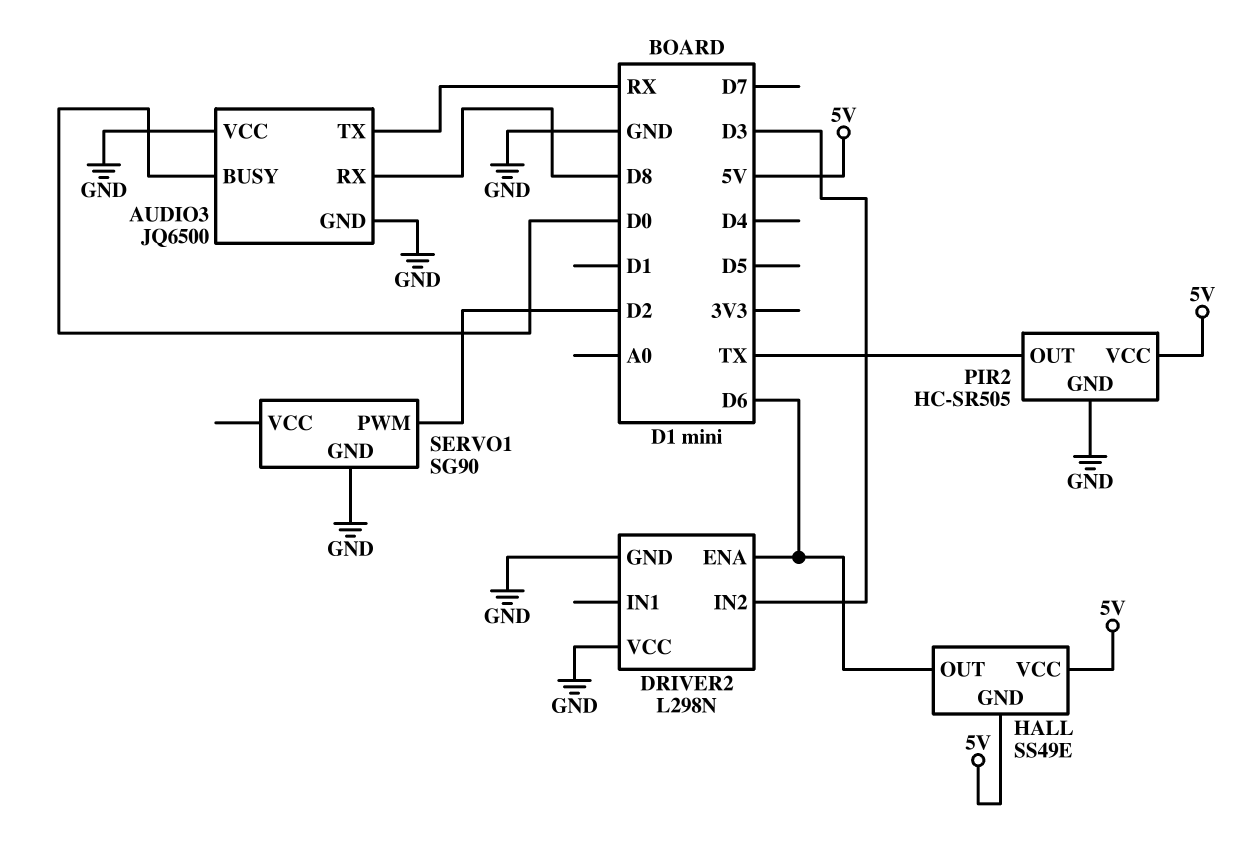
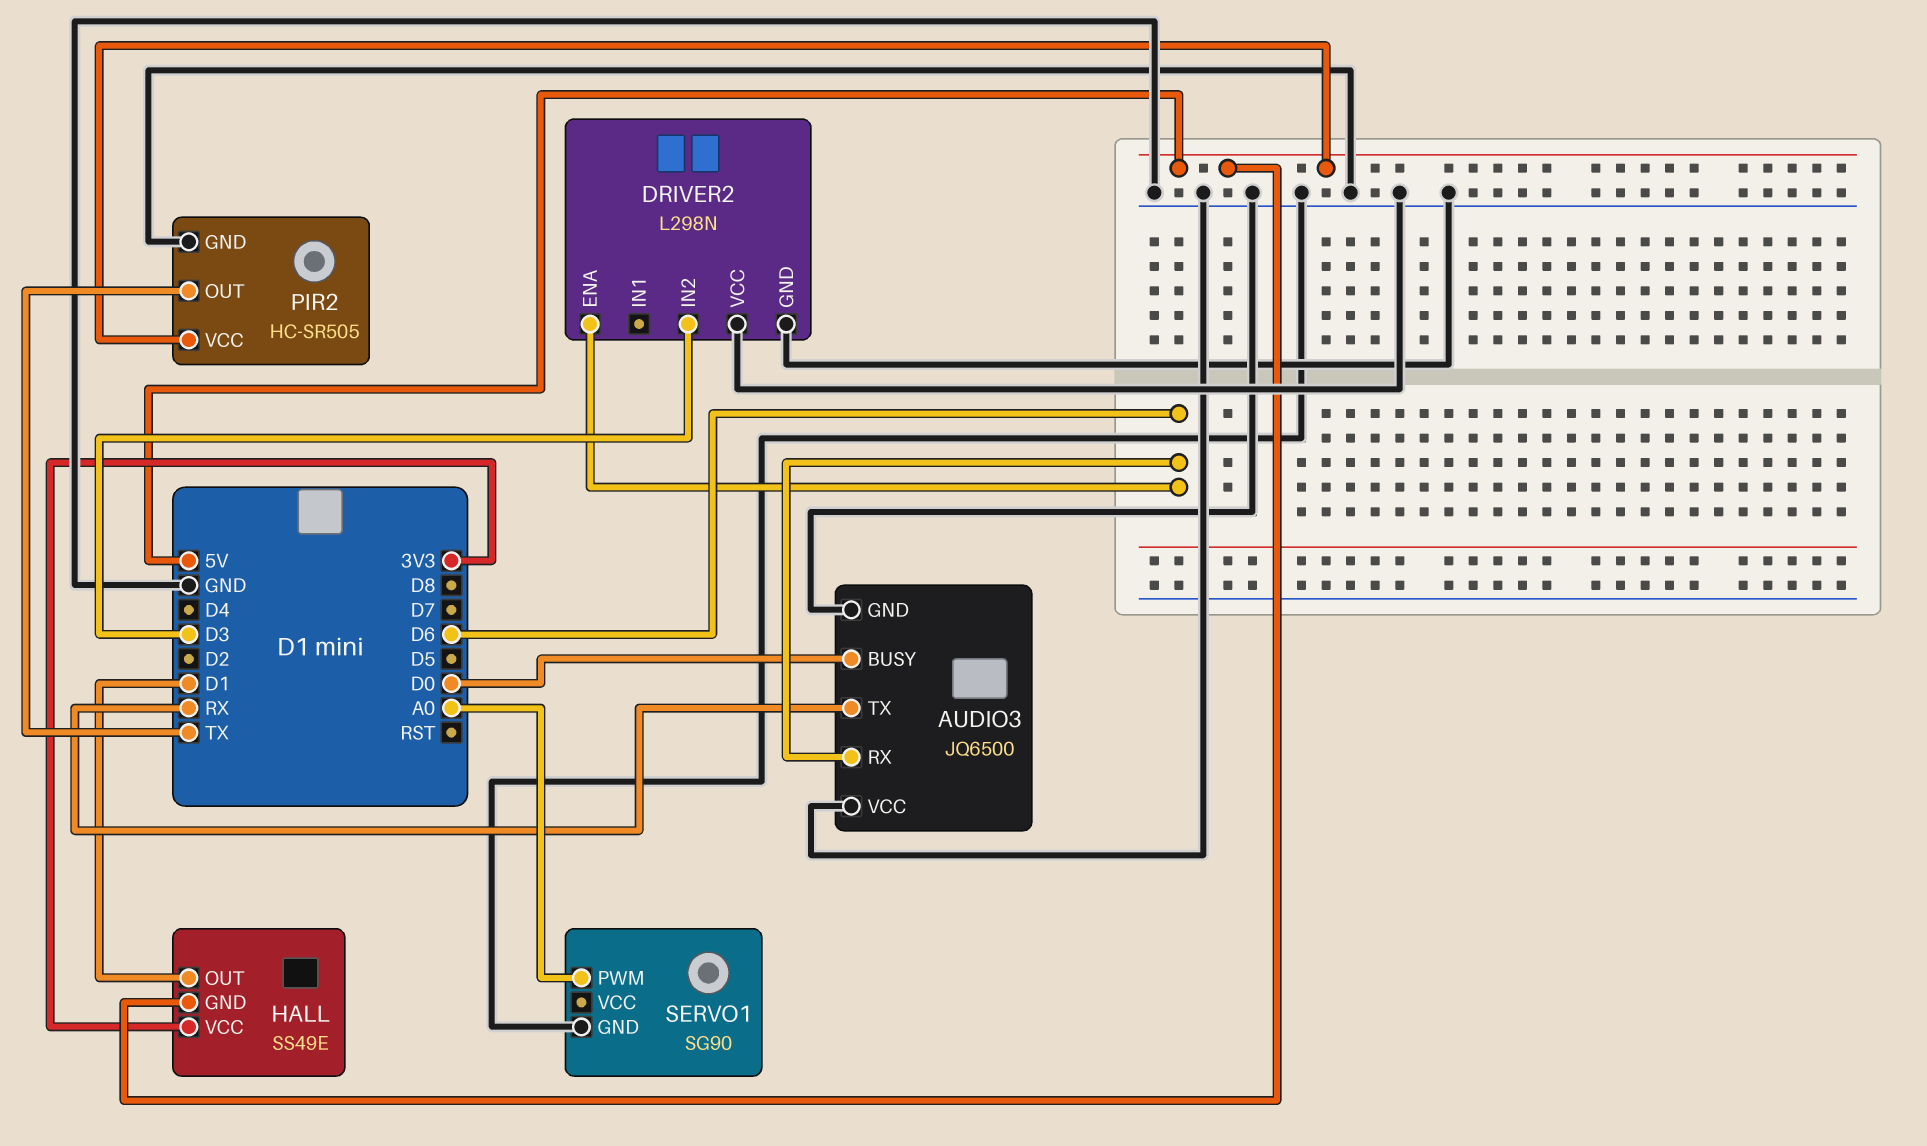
AUDIO3 pin RX: D8 -> D6
HALL pin OUT: D6 -> D1
HALL pin VCC: 5V -> 3V3
SERVO1 pin PWM: D2 -> A0

